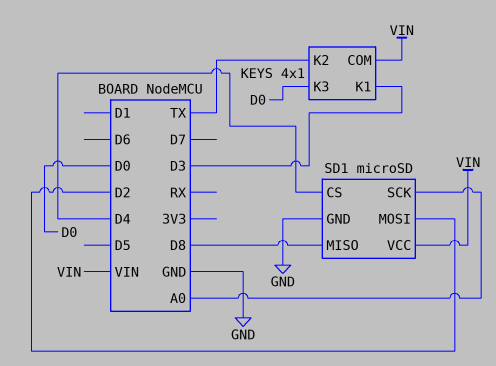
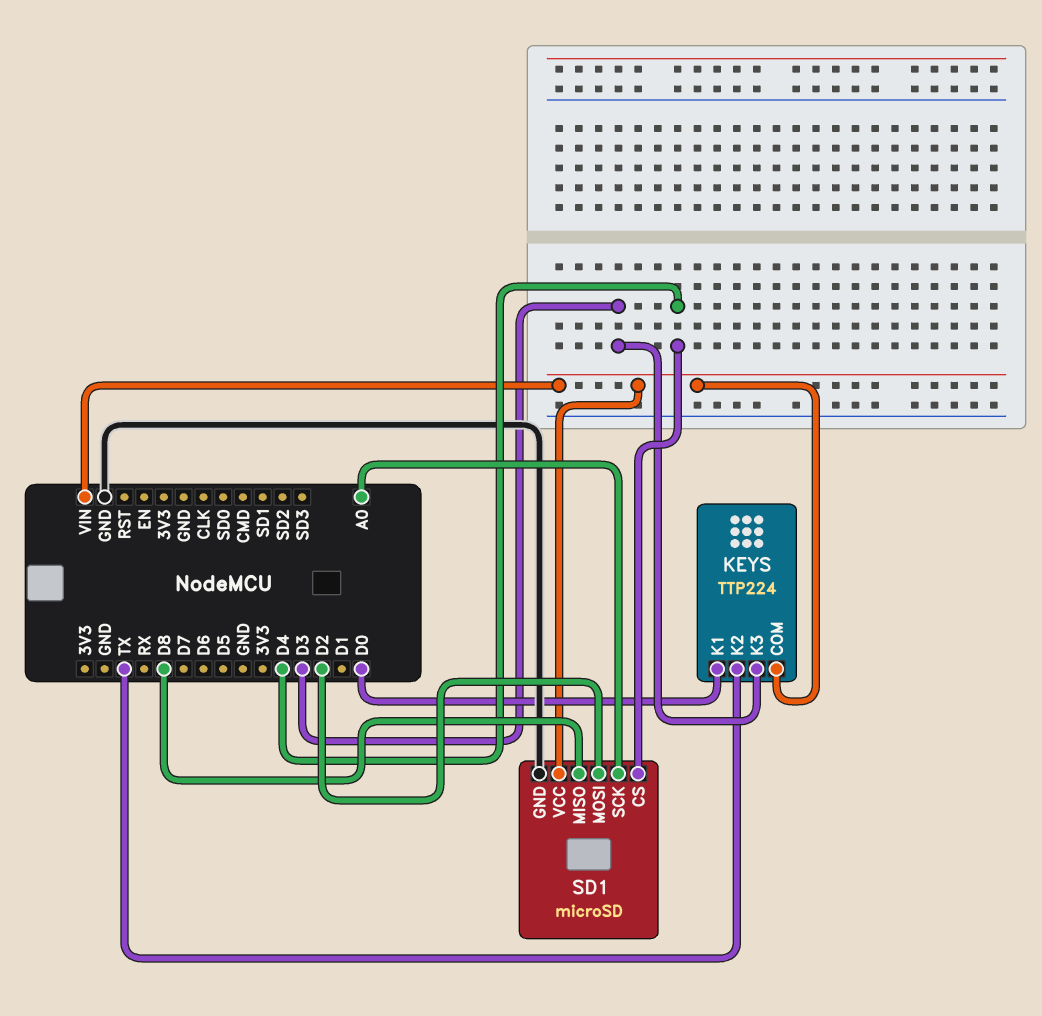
KEYS: 4x1 -> TTP224
KEYS pin K1: D3 -> D0
KEYS pin K3: D0 -> D3

